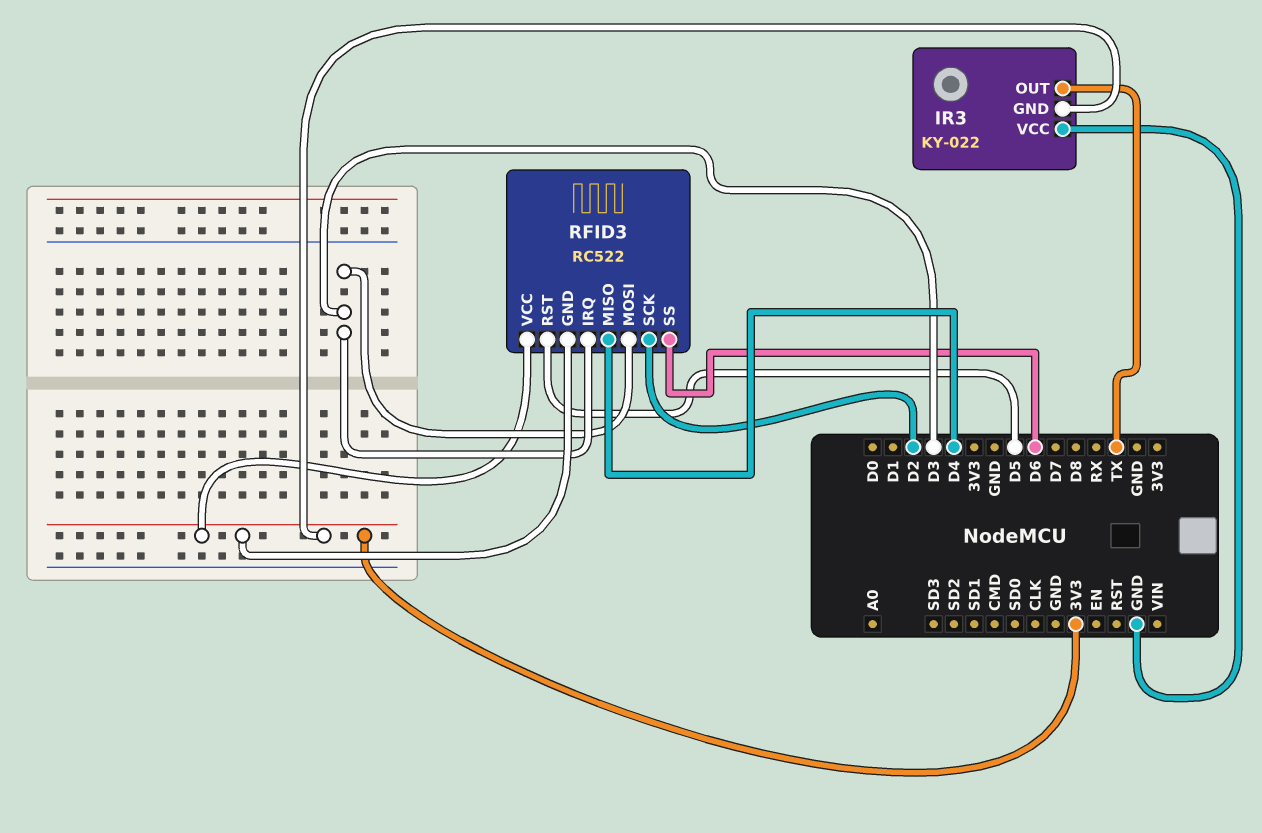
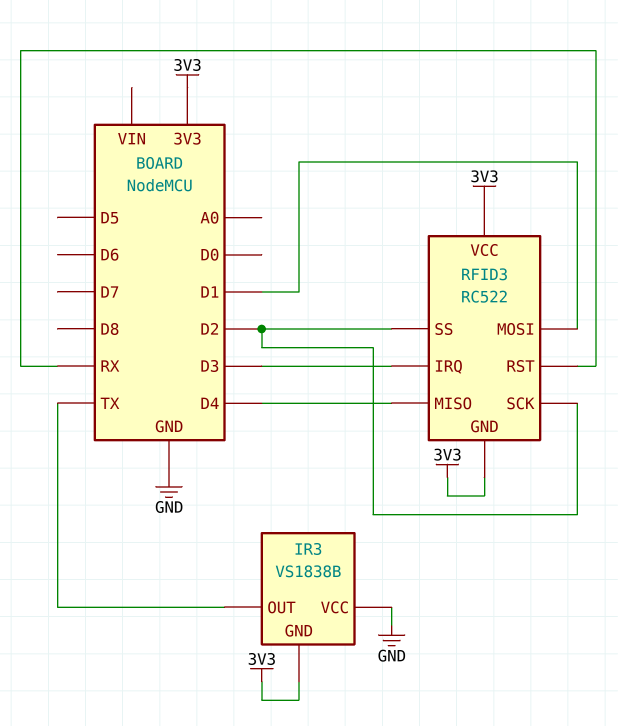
IR3: KY-022 -> VS1838B
RFID3 pin MOSI: D3 -> D1
RFID3 pin RST: D5 -> RX
RFID3 pin SS: D6 -> D2

